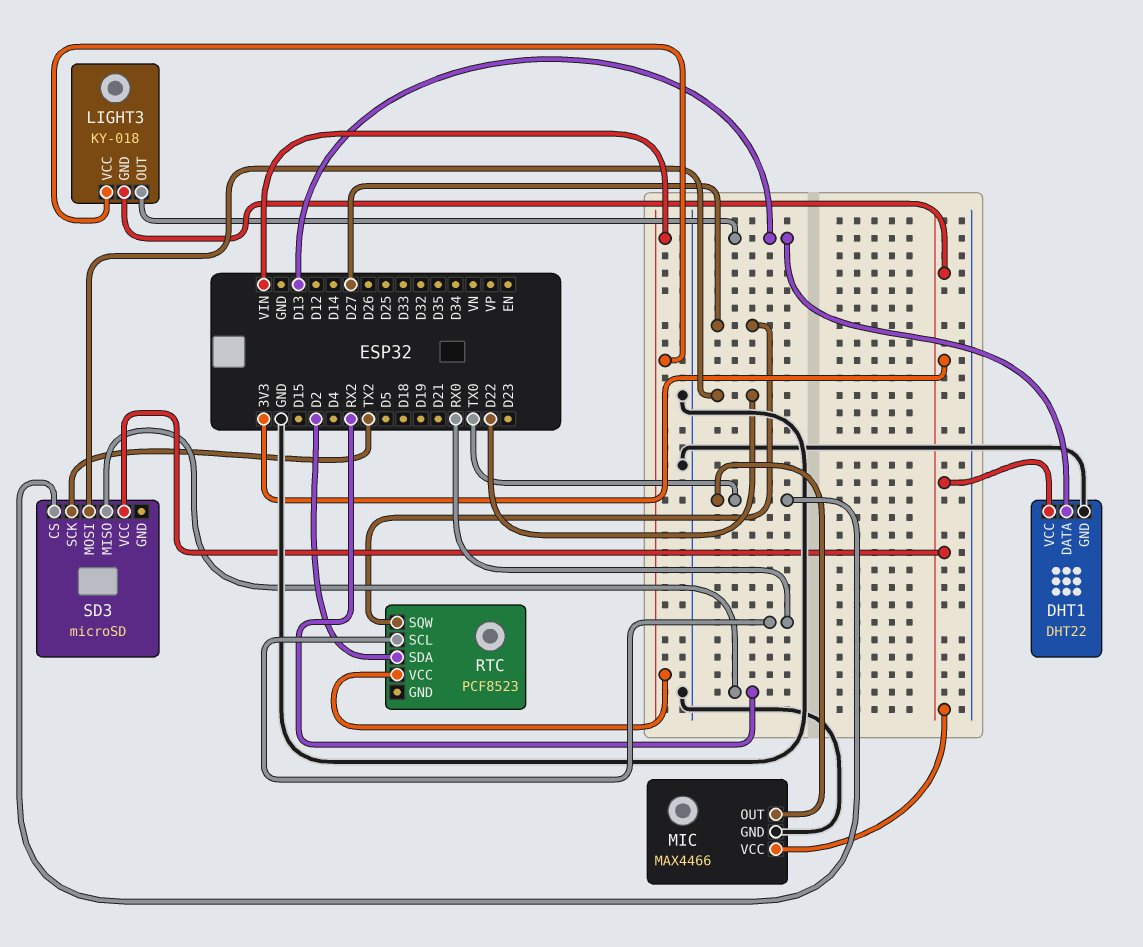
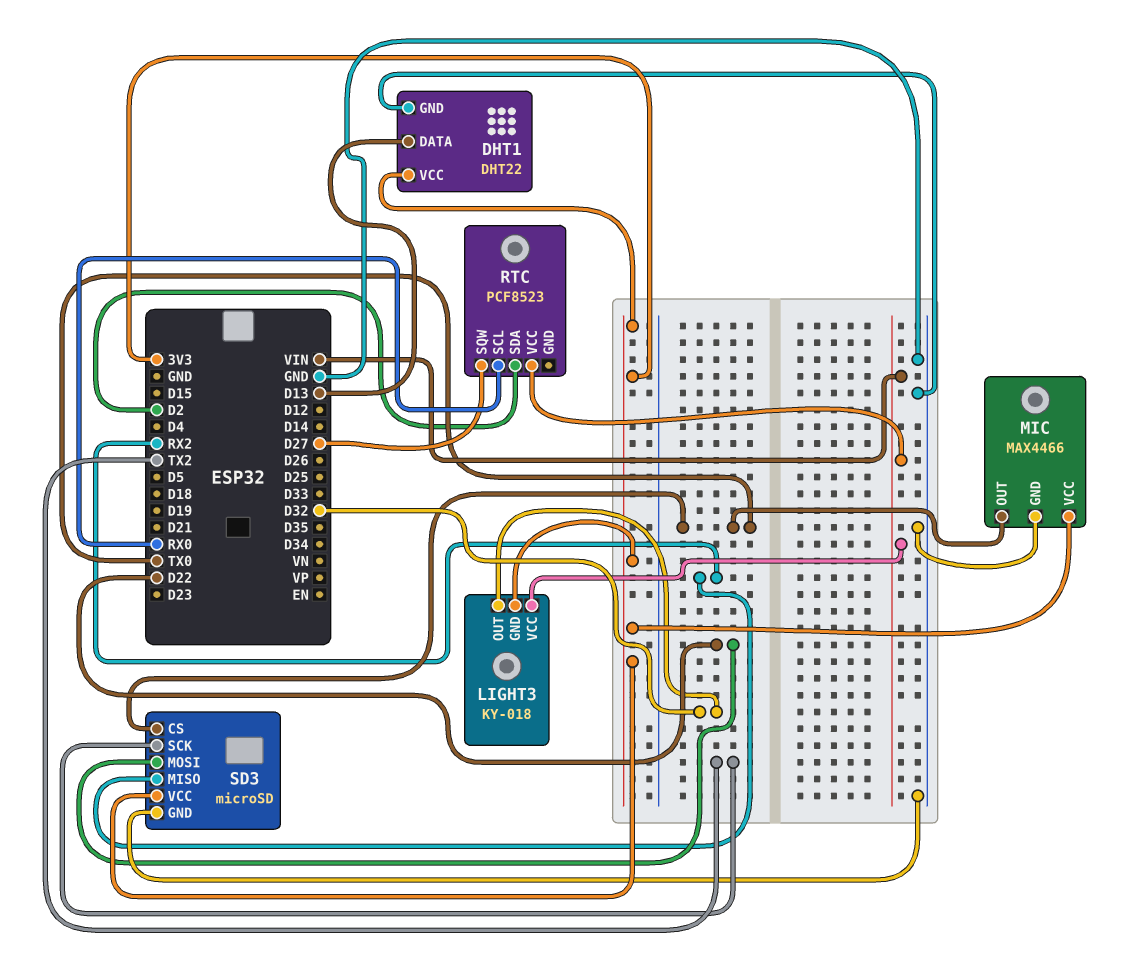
LIGHT3 pin OUT: D13 -> D32
SD3 pin GND: none -> GND

